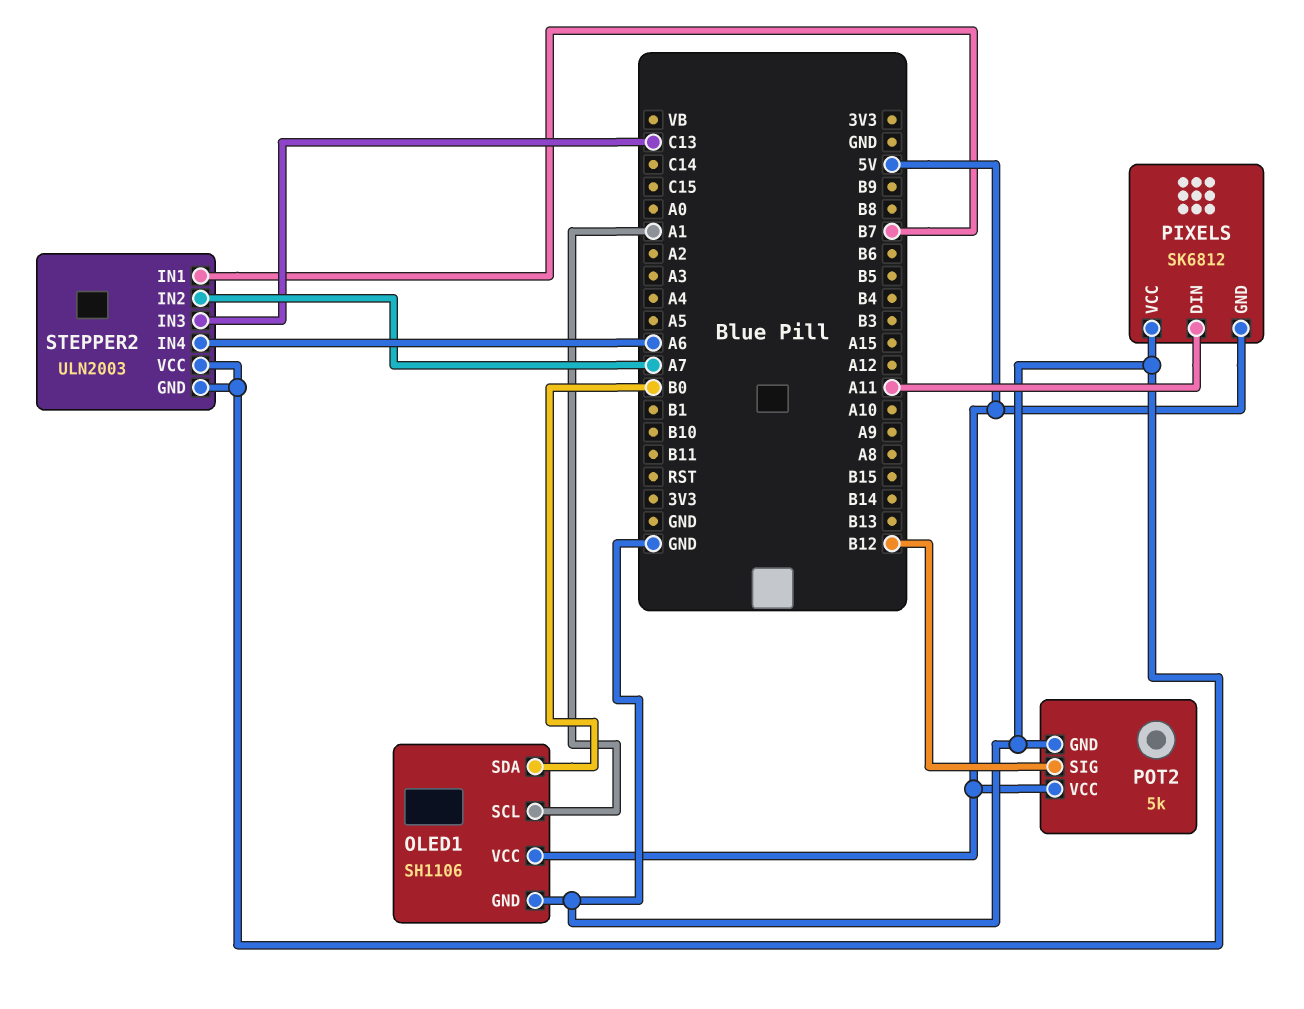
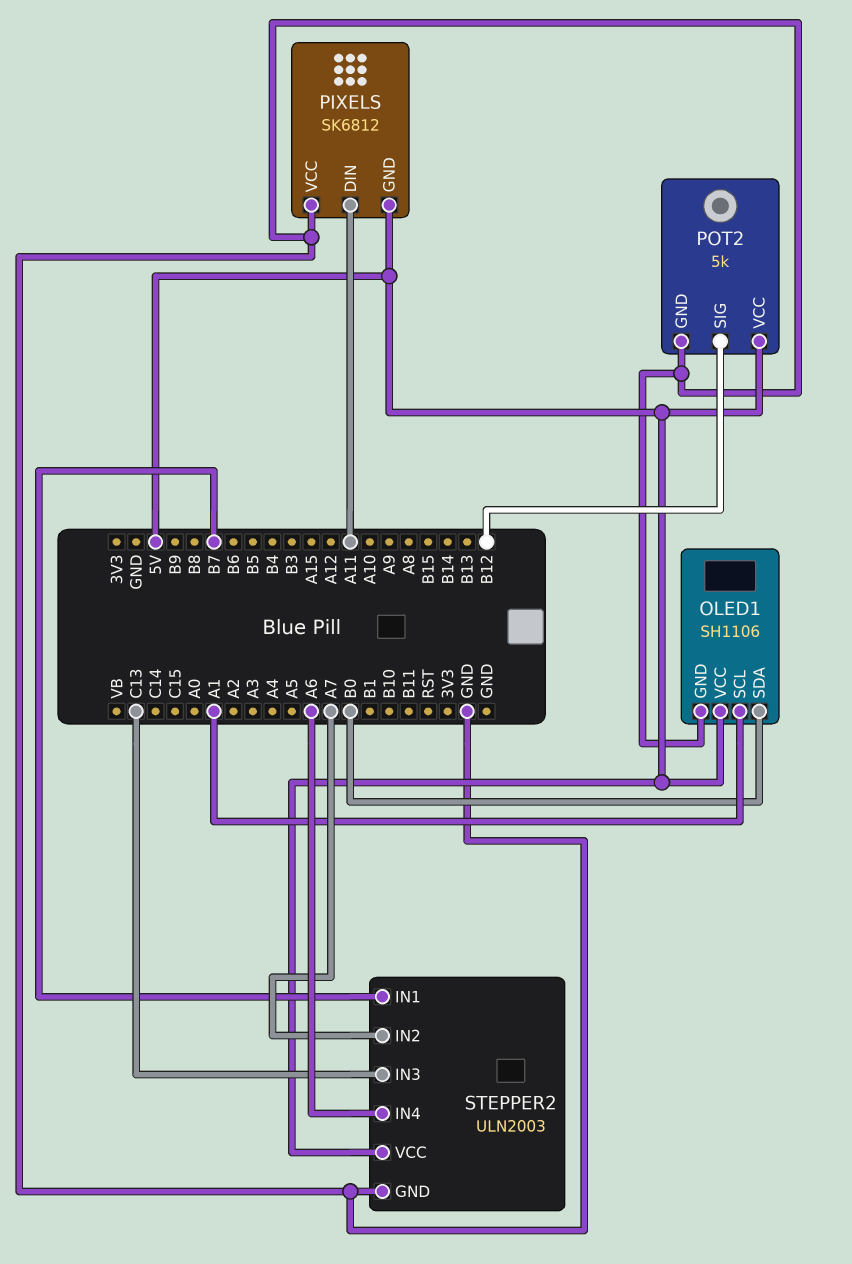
STEPPER2 pin VCC: GND -> 5V

